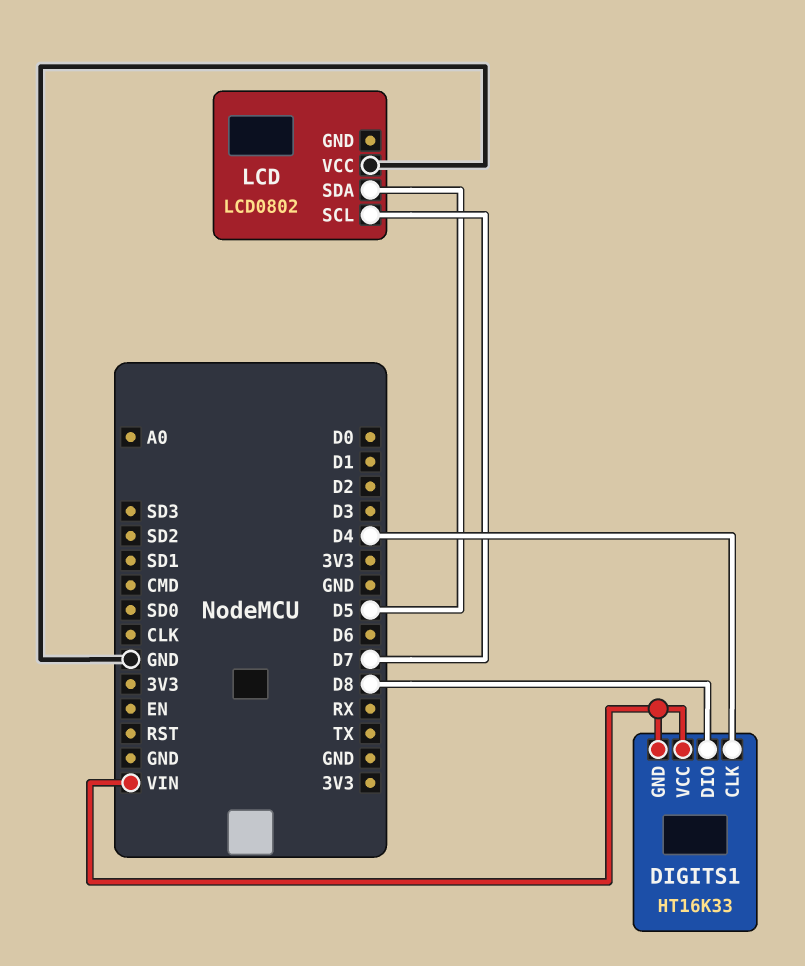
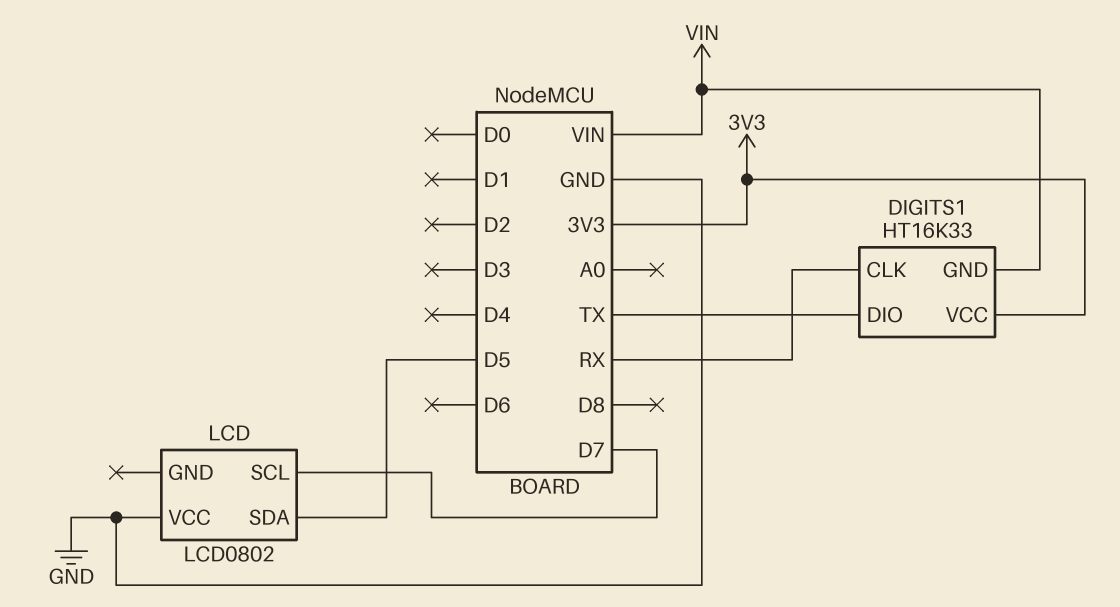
DIGITS1 pin CLK: D4 -> RX
DIGITS1 pin DIO: D8 -> TX
DIGITS1 pin VCC: VIN -> 3V3

